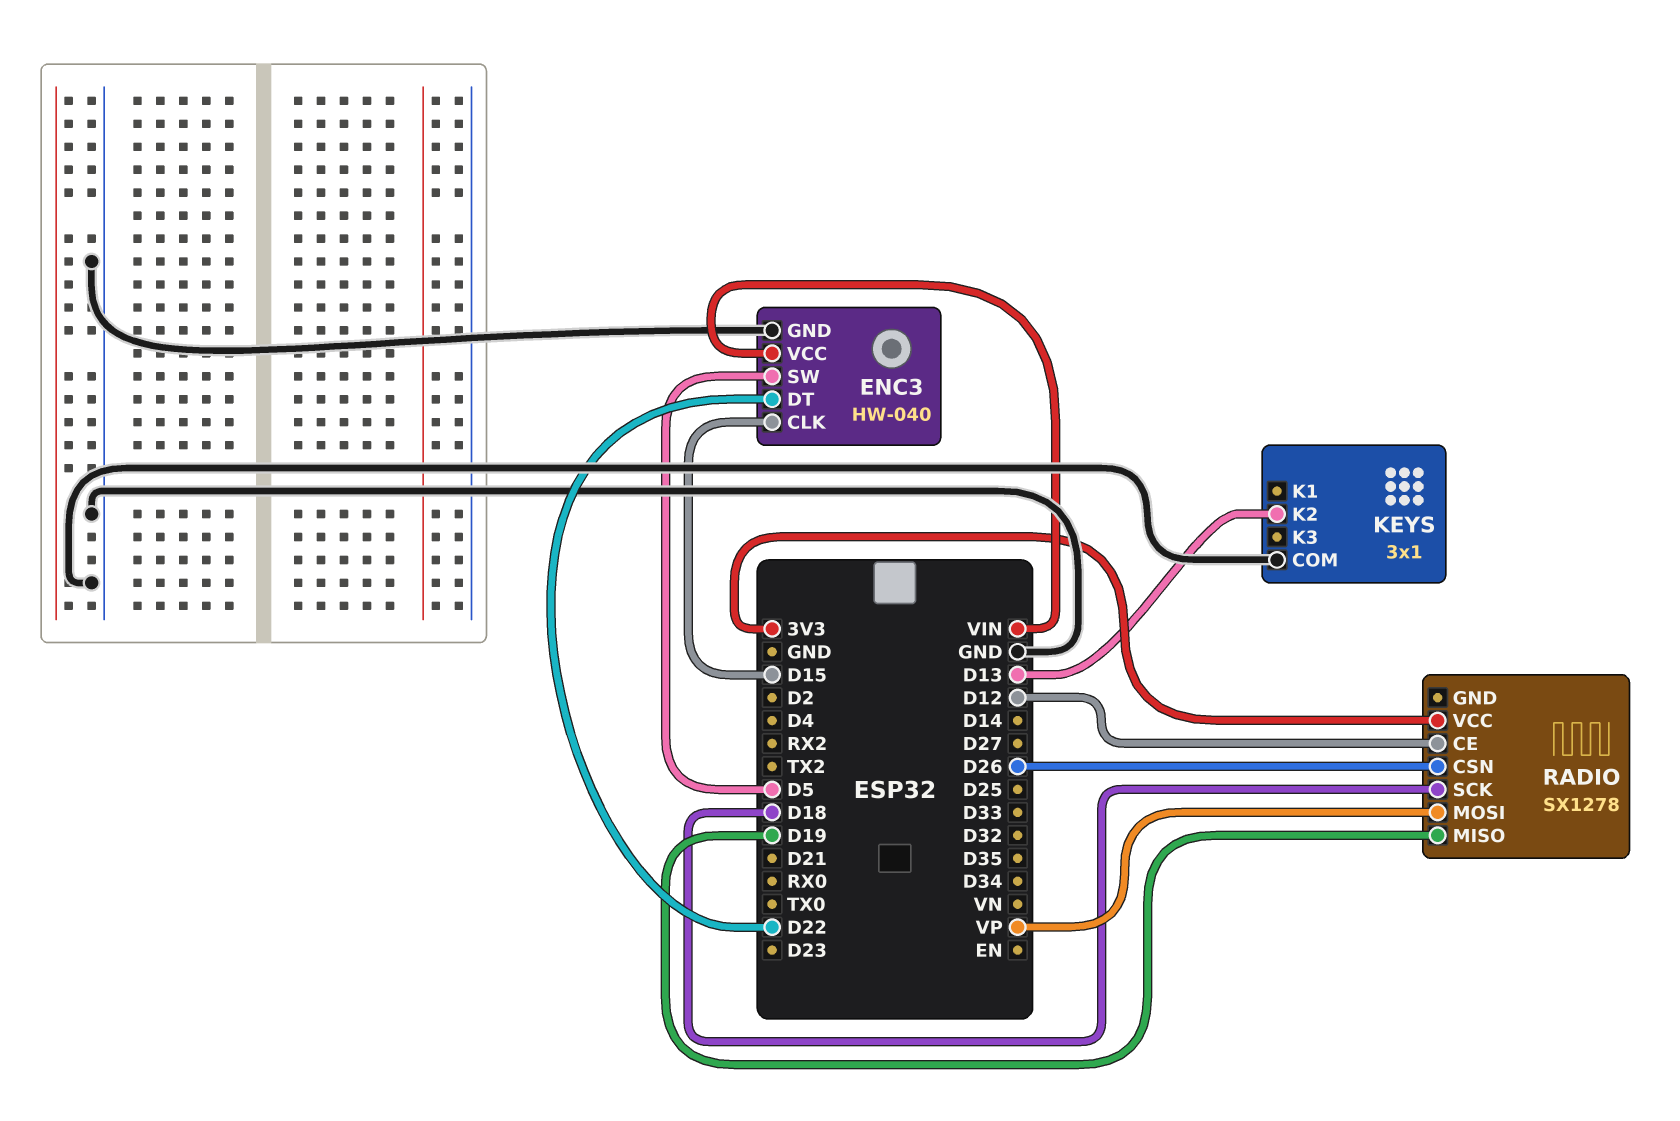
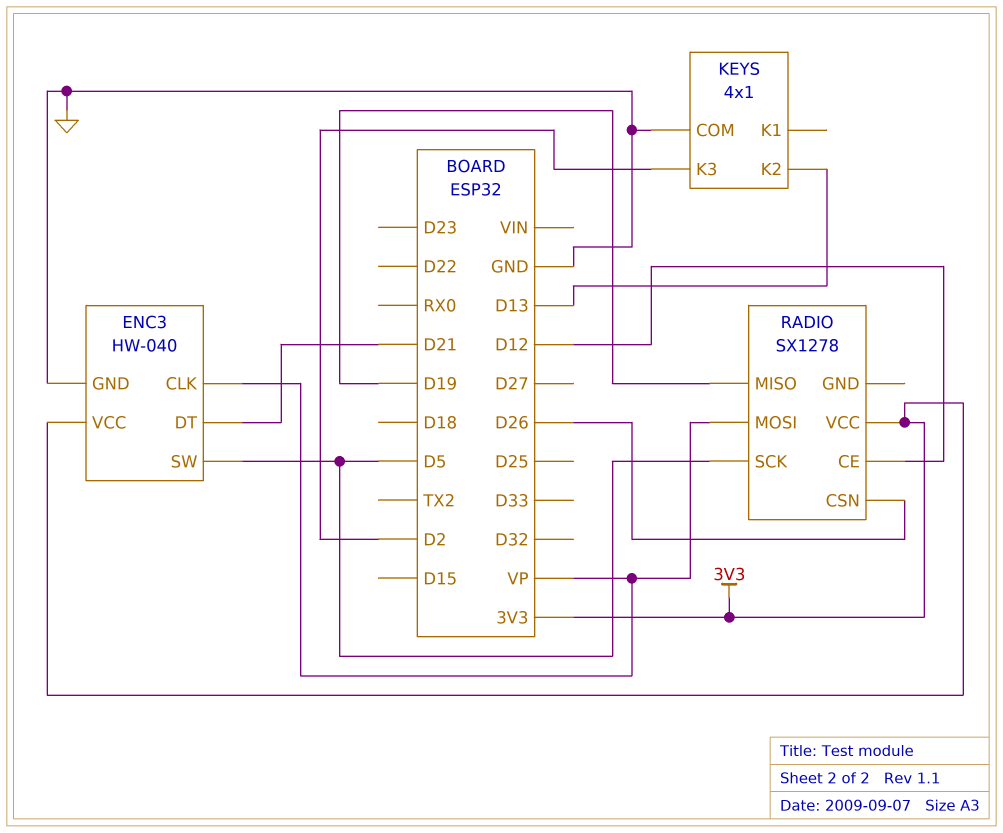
ENC3 pin CLK: D15 -> VP
ENC3 pin DT: D22 -> D21
ENC3 pin VCC: VIN -> 3V3
KEYS: 3x1 -> 4x1
KEYS pin K3: none -> D2
RADIO pin SCK: D18 -> D5

